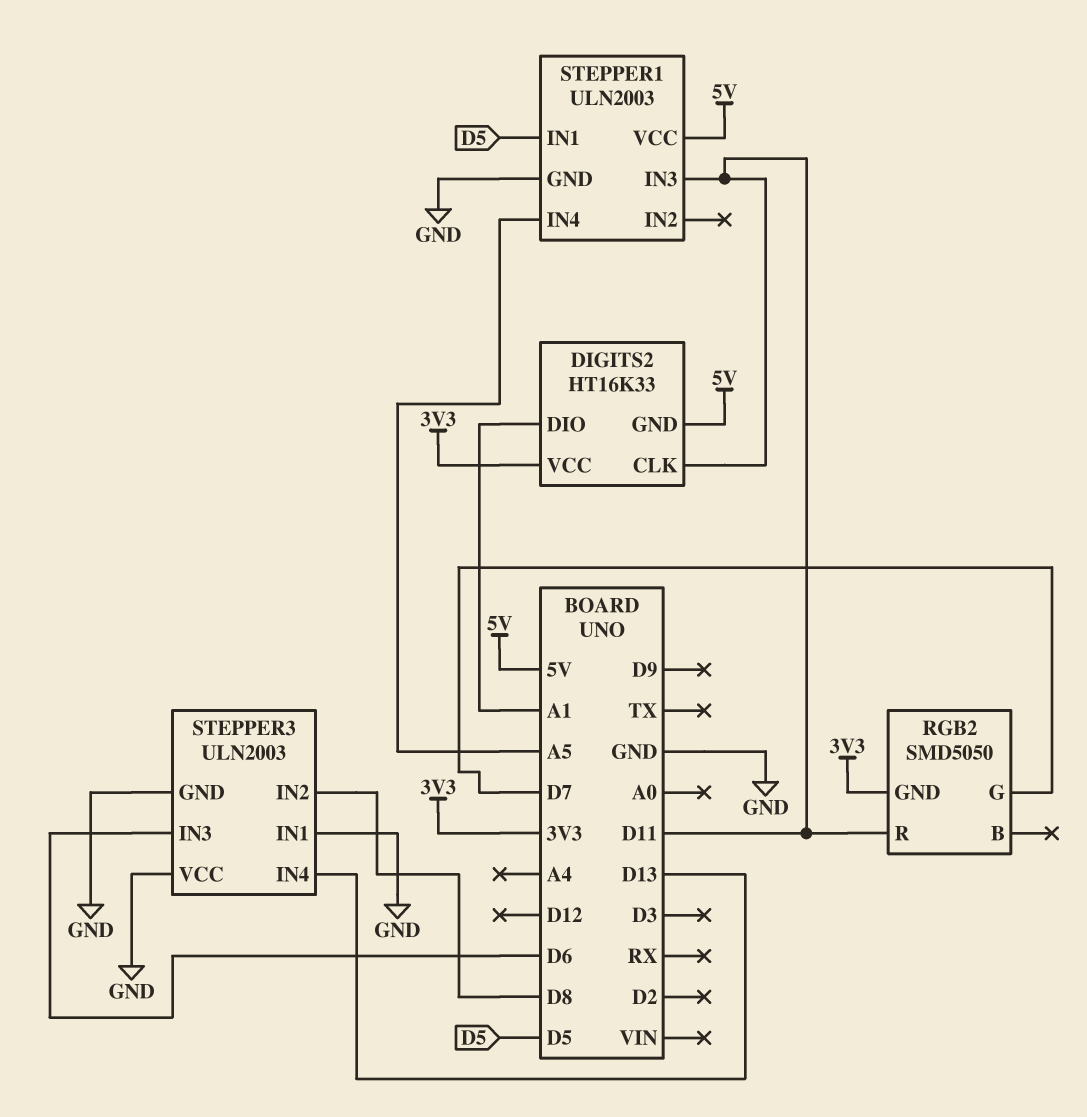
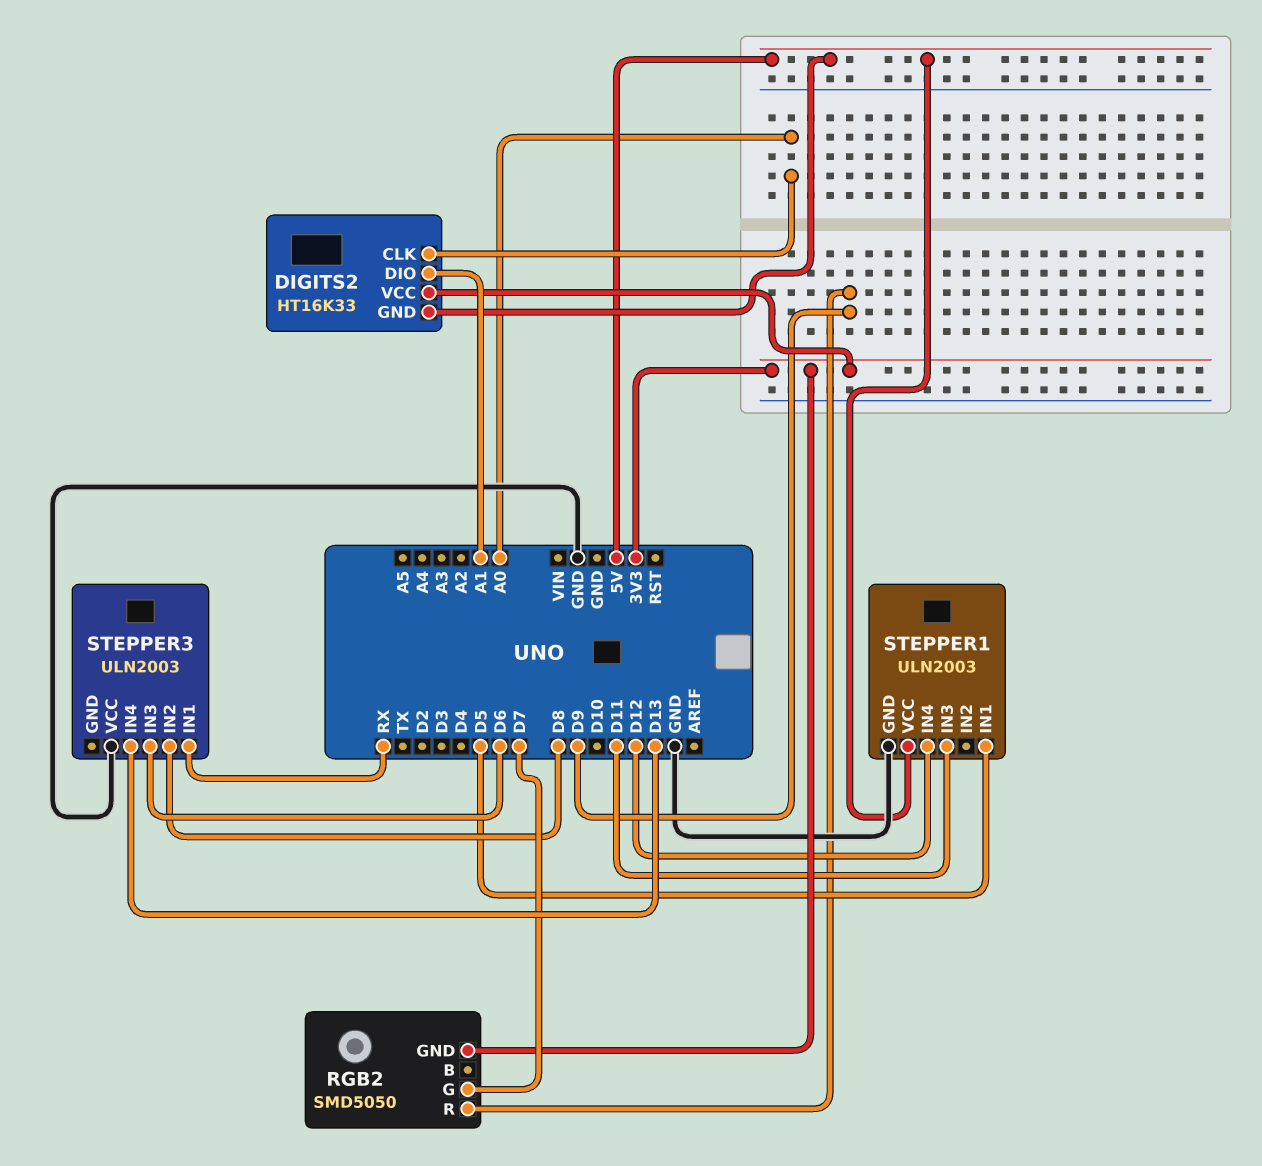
DIGITS2 pin CLK: D11 -> A0
RGB2 pin R: D11 -> D9
STEPPER1 pin IN4: A5 -> D12
STEPPER3 pin GND: GND -> none
STEPPER3 pin IN1: GND -> RX

